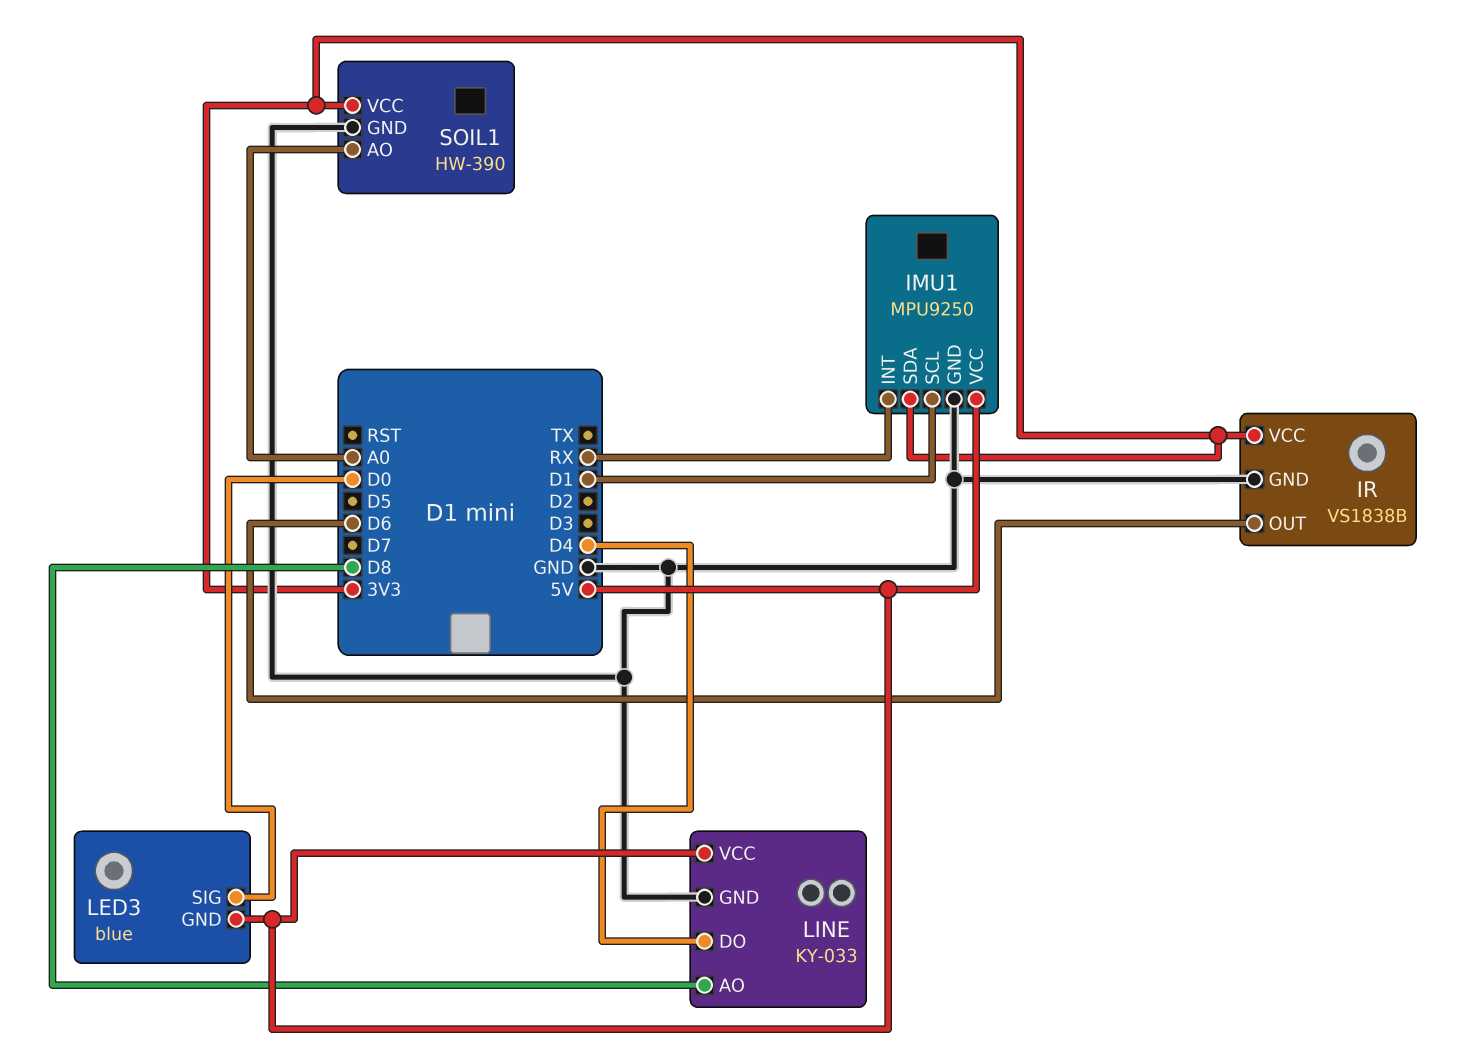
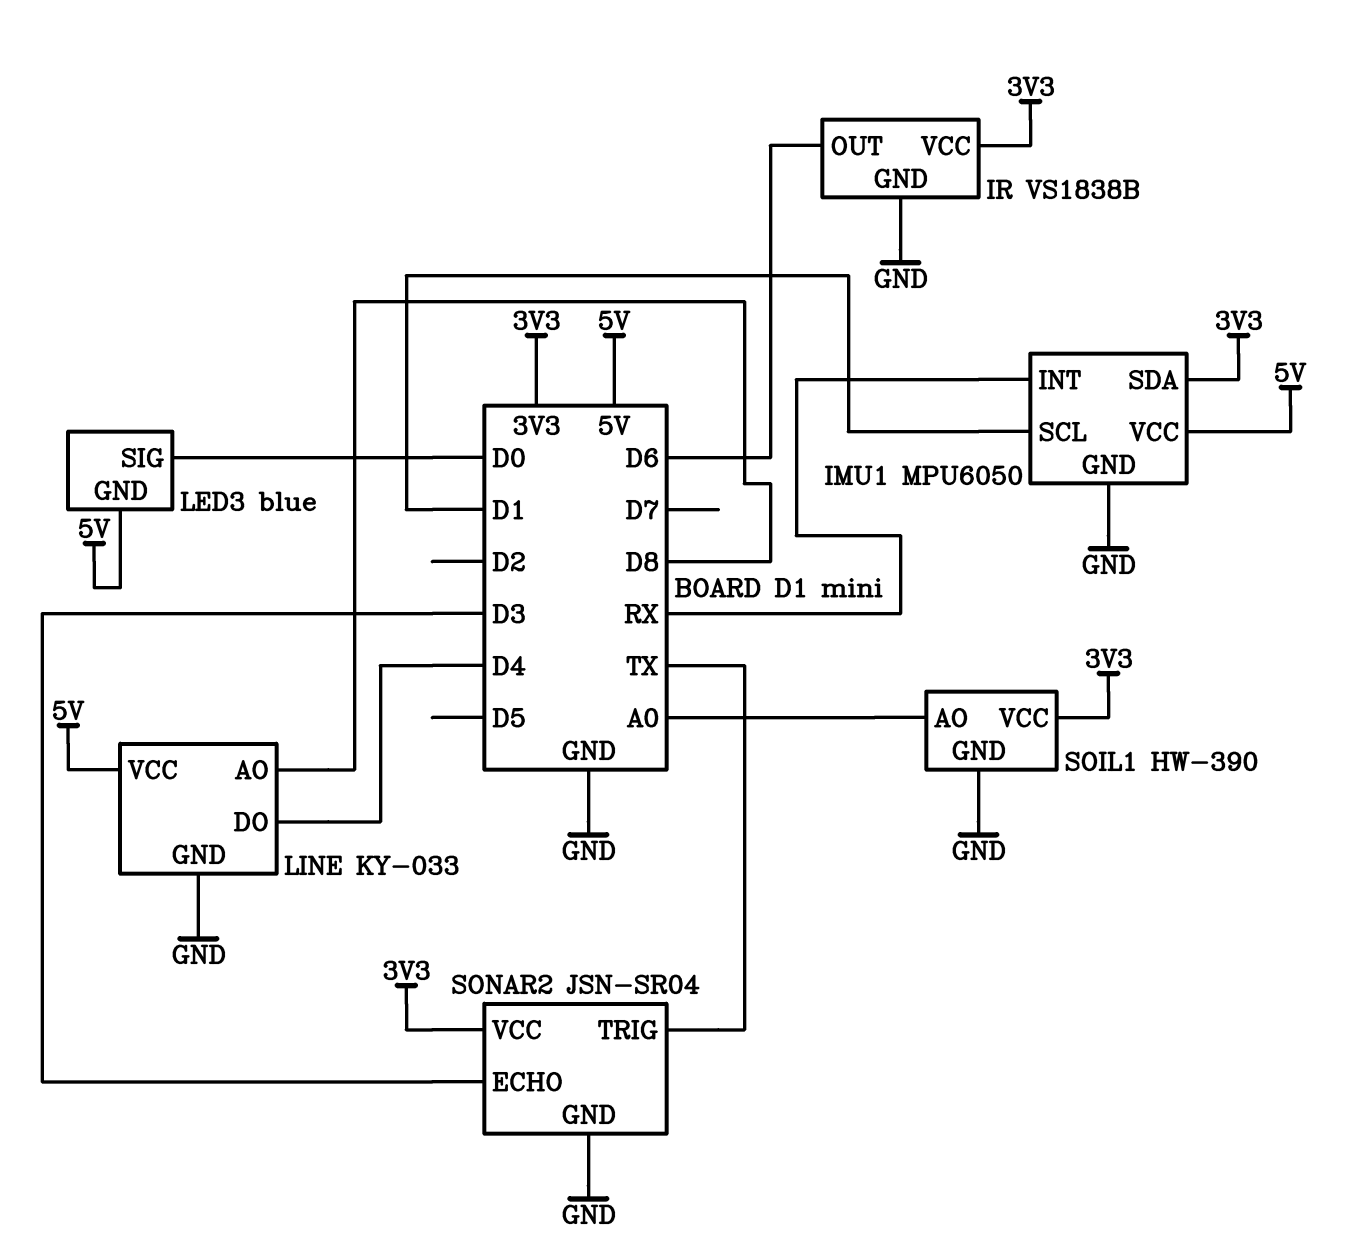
IMU1: MPU9250 -> MPU6050
SONAR2: none -> JSN-SR04
SONAR2 pin ECHO: none -> D3
SONAR2 pin GND: none -> GND
SONAR2 pin TRIG: none -> TX
SONAR2 pin VCC: none -> 3V3

